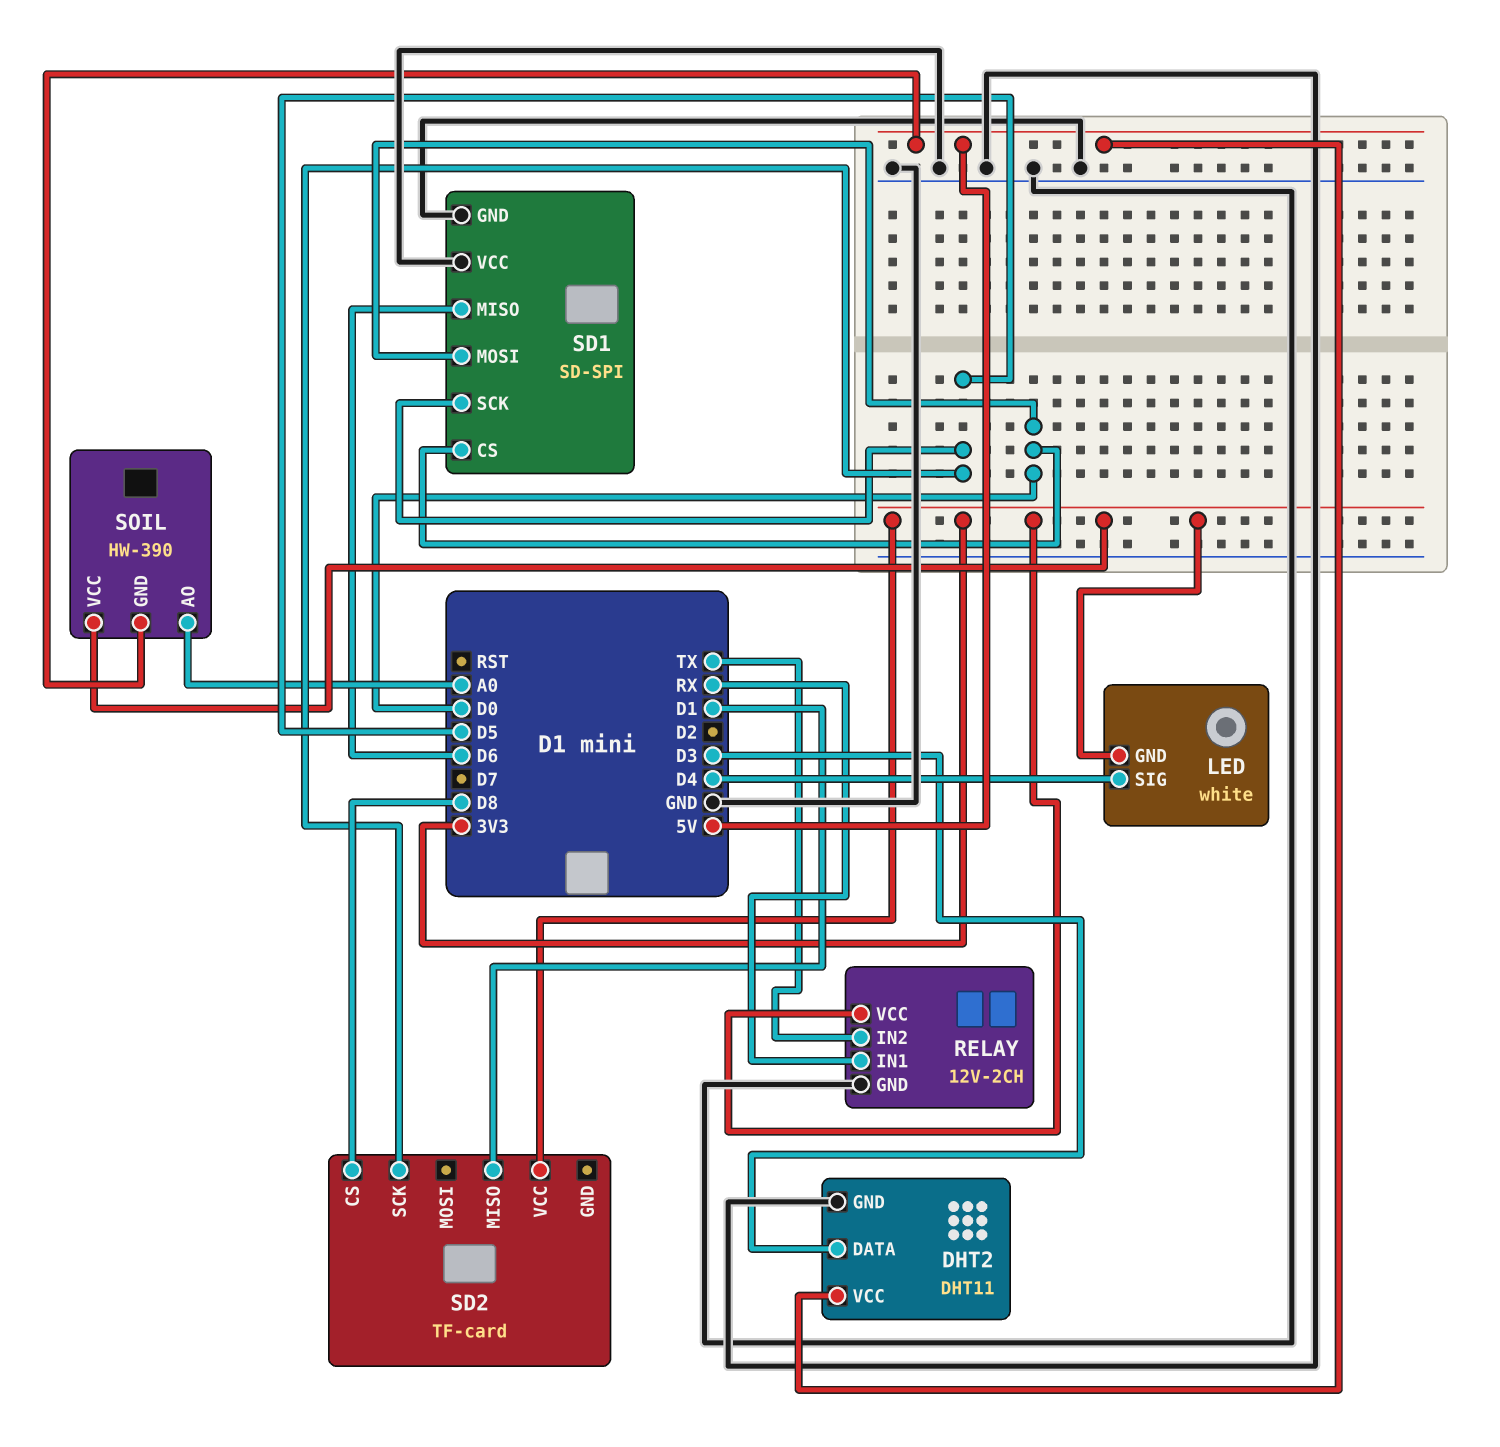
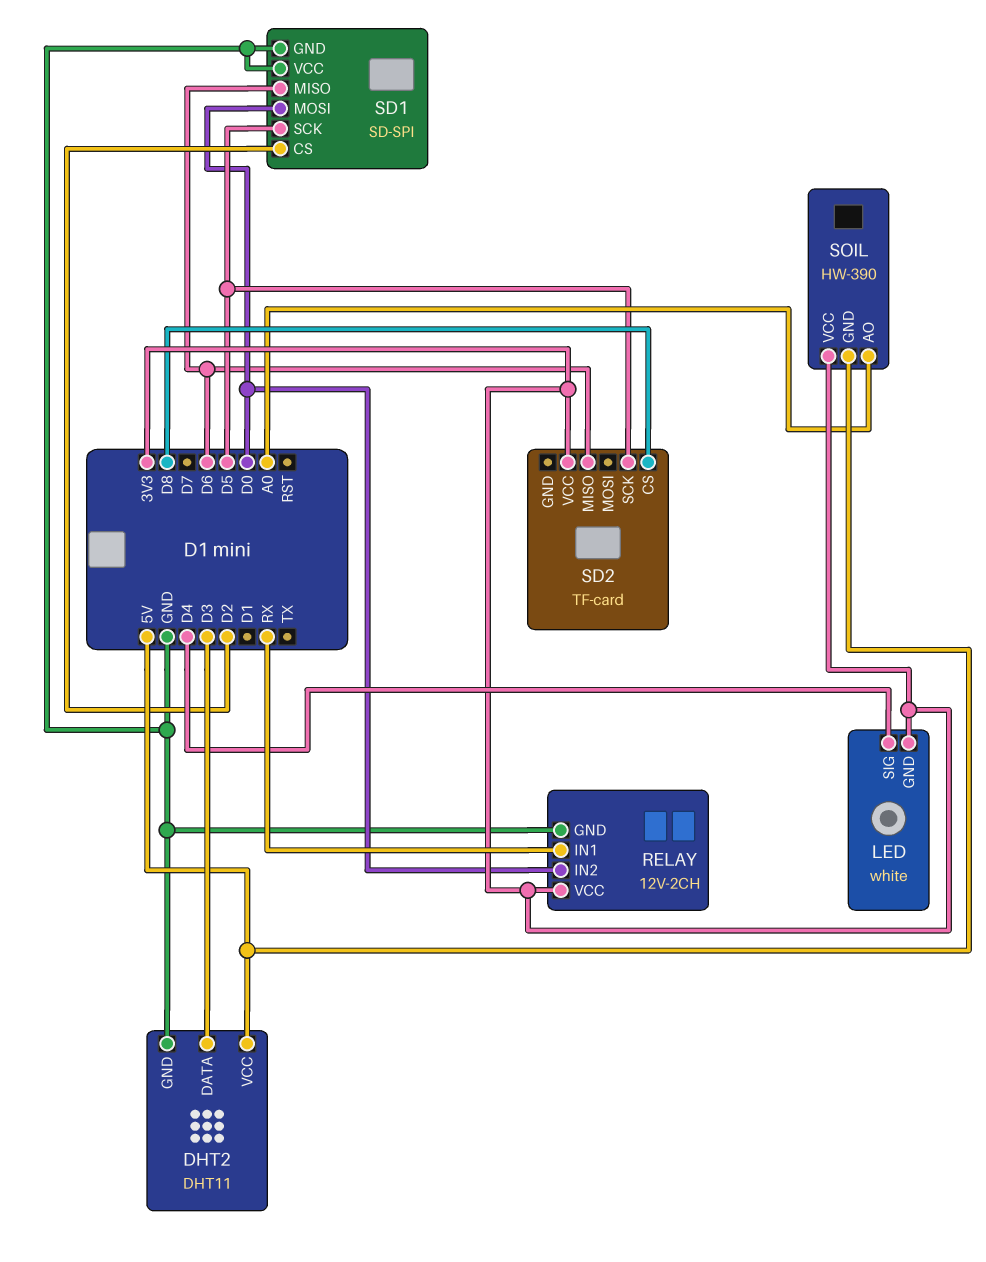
RELAY pin IN2: TX -> D0
SD1 pin CS: D0 -> D2
SD2 pin MISO: D1 -> D6

